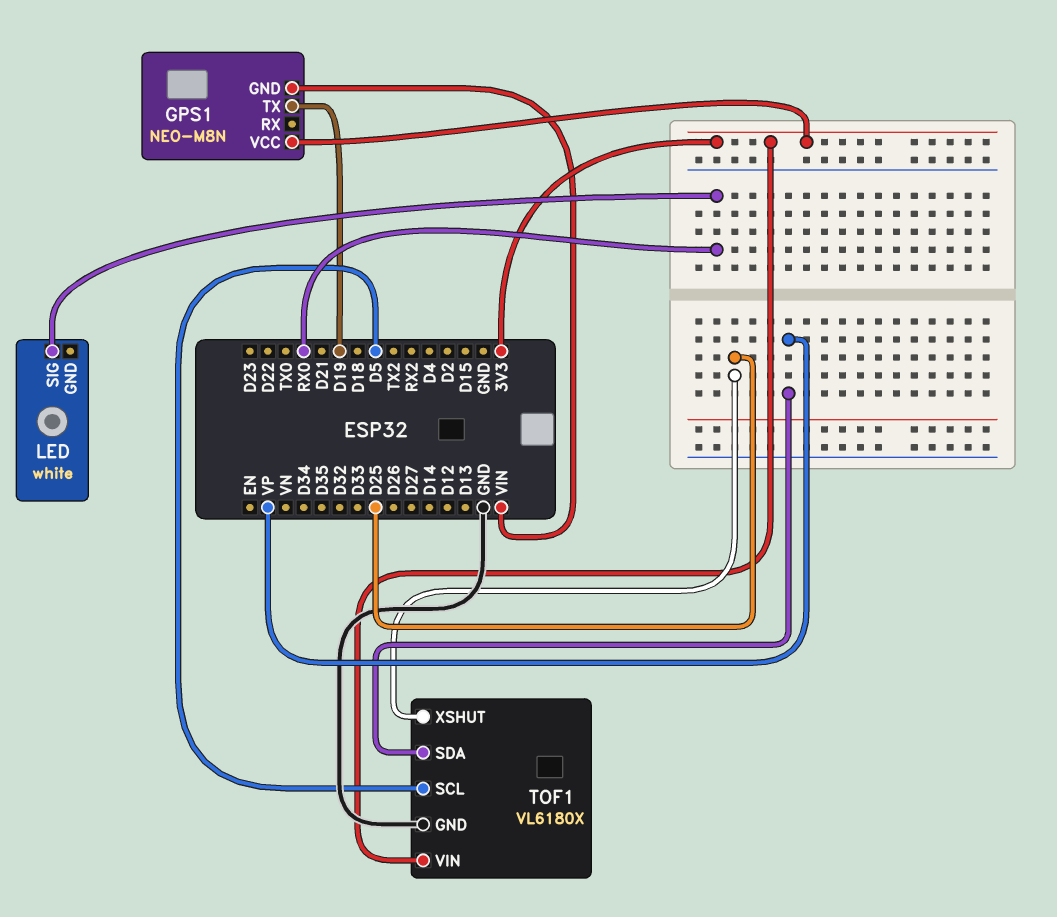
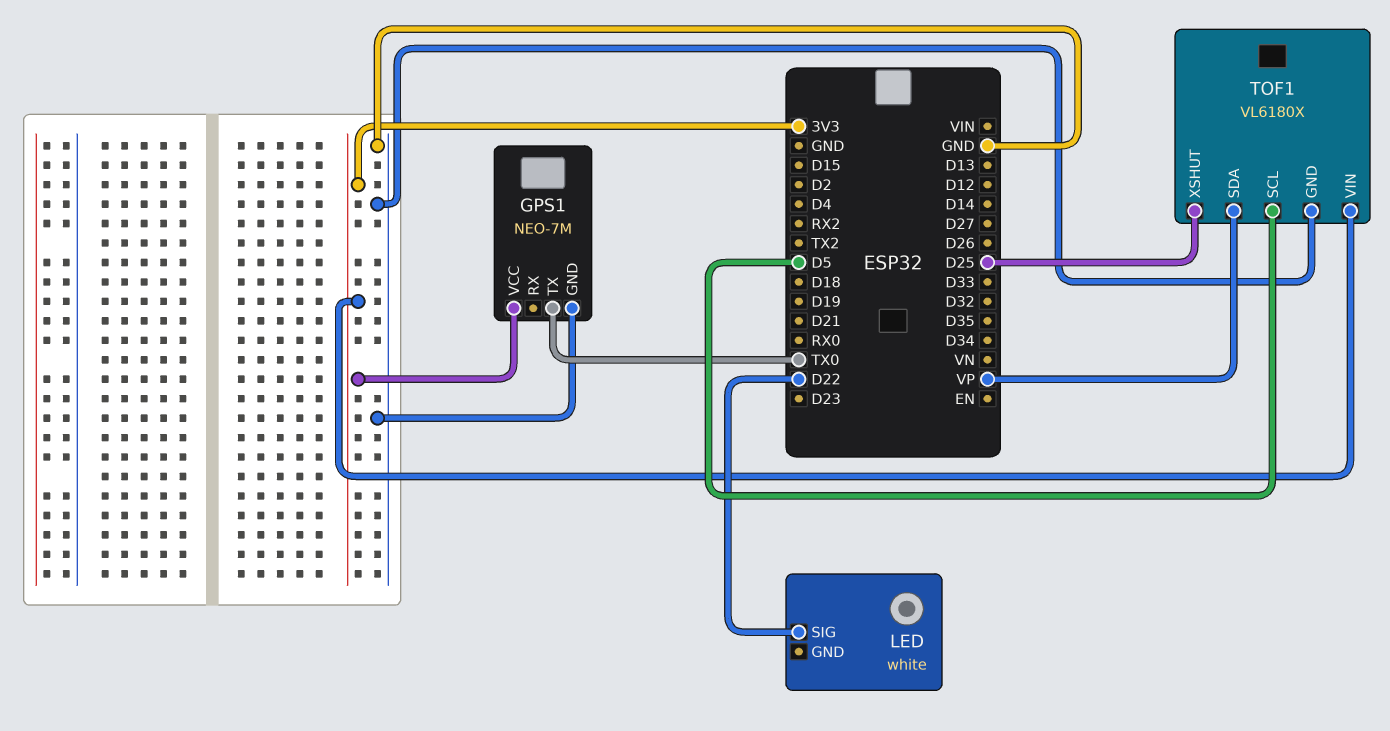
GPS1: NEO-M8N -> NEO-7M
GPS1 pin GND: VIN -> GND
GPS1 pin TX: D19 -> TX0
LED pin SIG: RX0 -> D22

